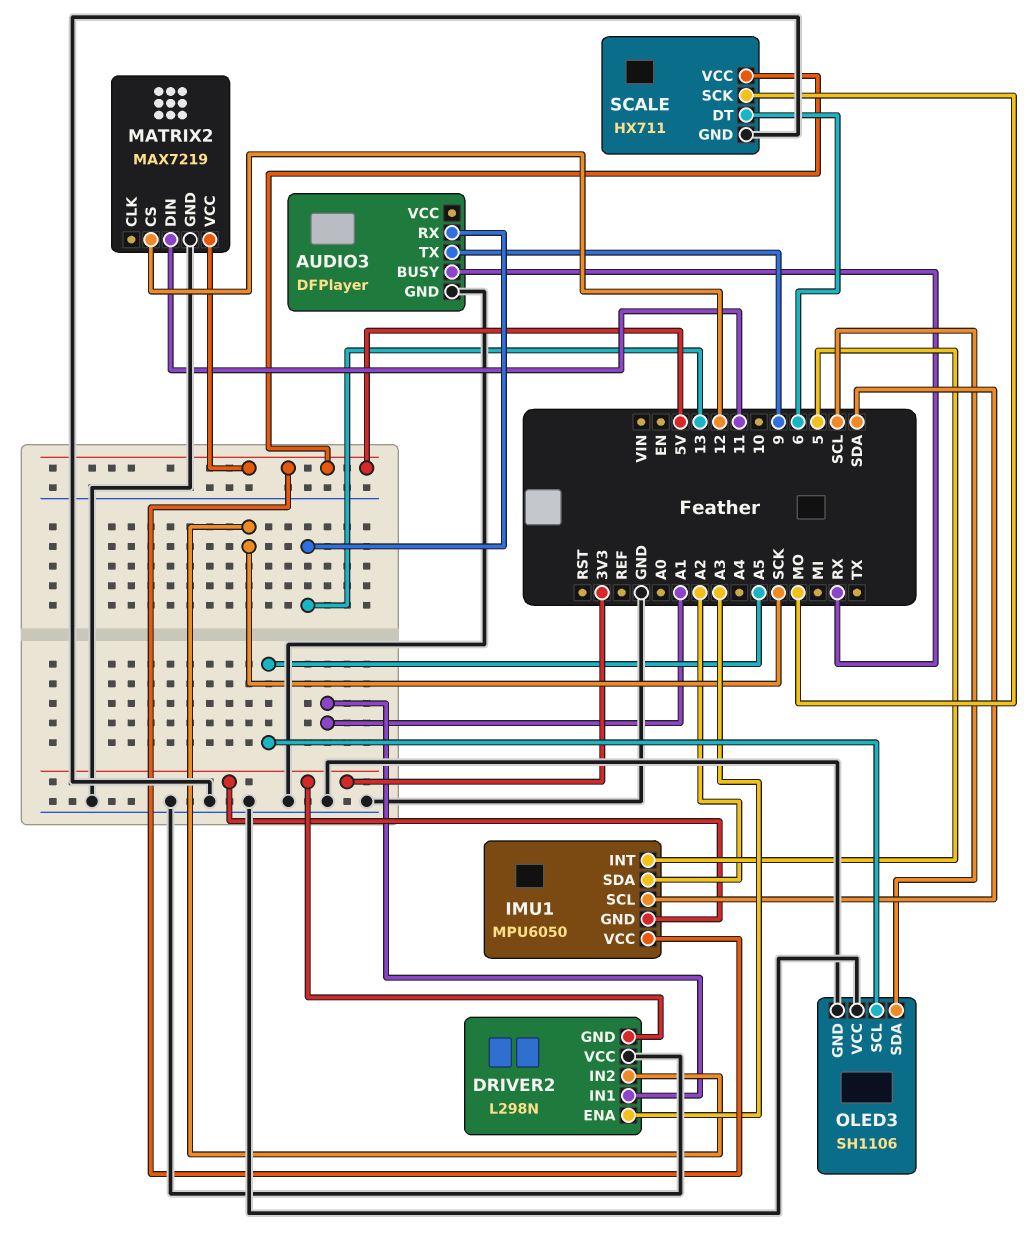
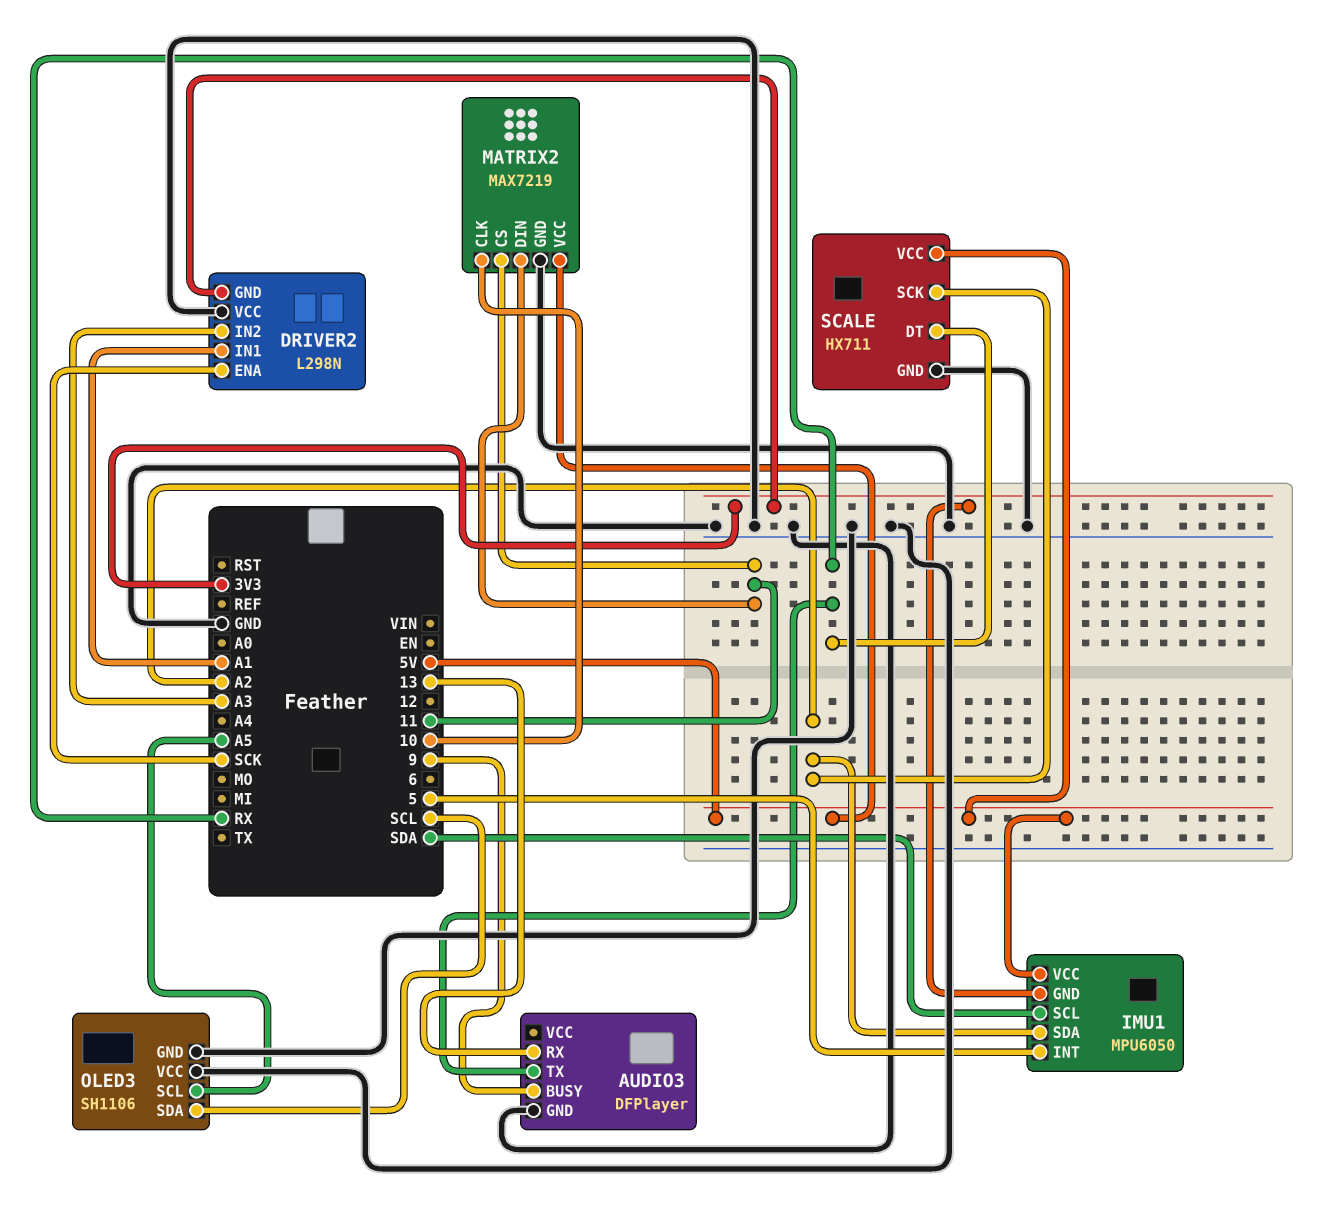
AUDIO3 pin BUSY: RX -> 9
AUDIO3 pin TX: 9 -> RX
DRIVER2 pin ENA: A3 -> SCK
DRIVER2 pin IN2: SCK -> A3
MATRIX2 pin CLK: none -> 10
MATRIX2 pin CS: 12 -> 11
SCALE pin DT: 6 -> RX
SCALE pin SCK: MO -> A2

